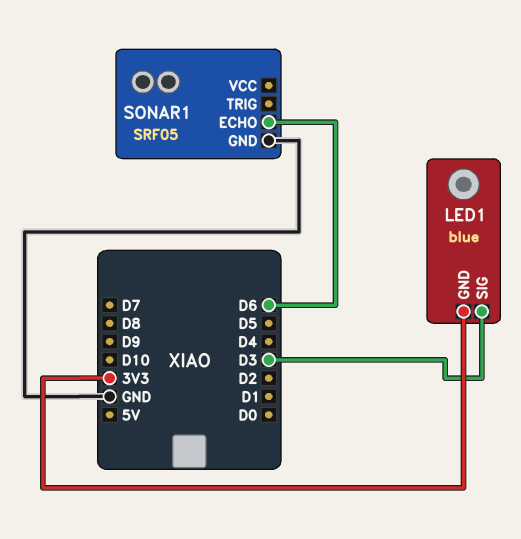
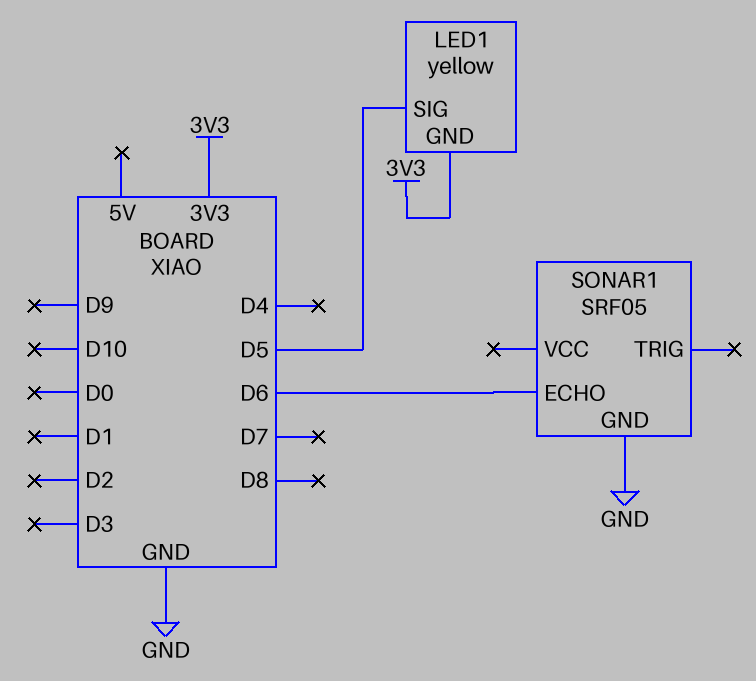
LED1: blue -> yellow
LED1 pin SIG: D3 -> D5

